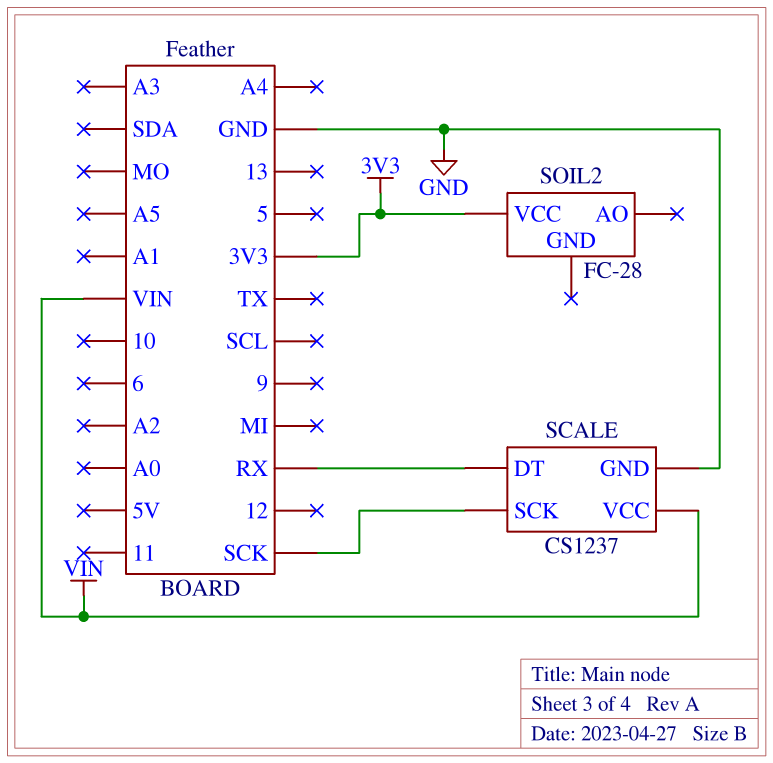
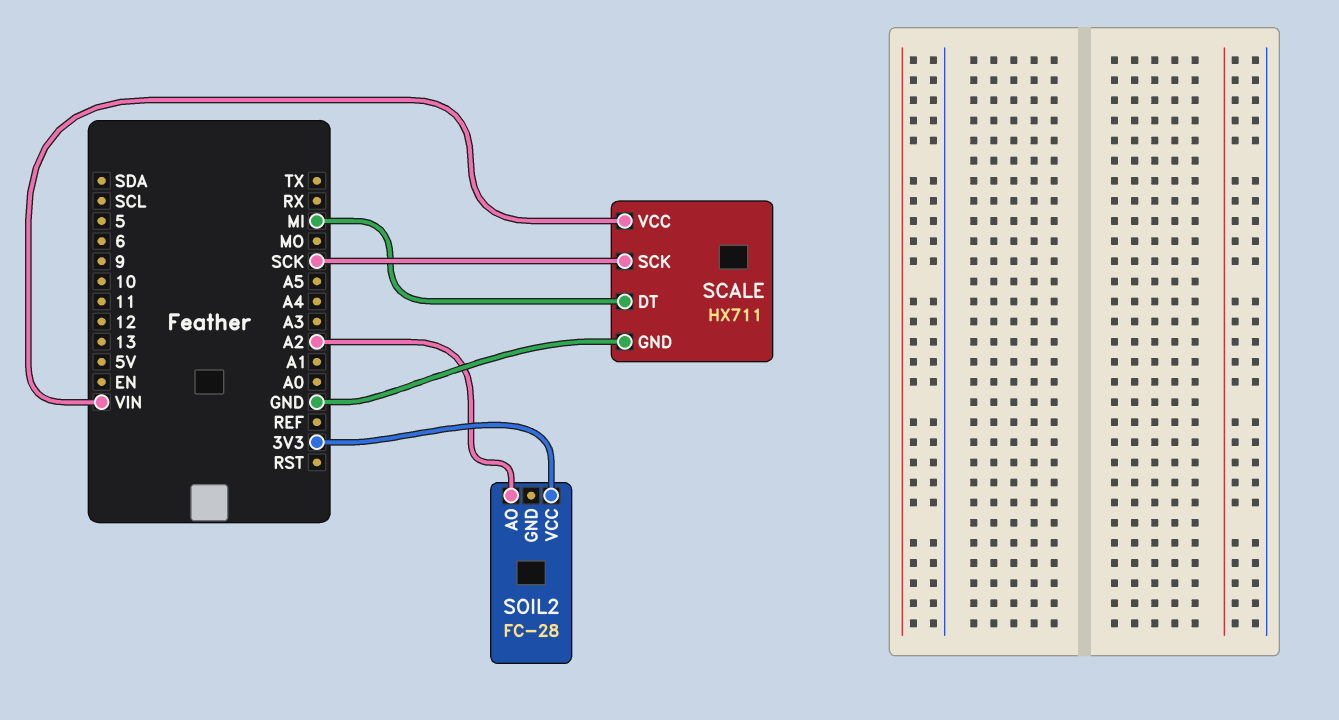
SCALE: CS1237 -> HX711
SCALE pin DT: RX -> MI
SOIL2 pin AO: none -> A2

